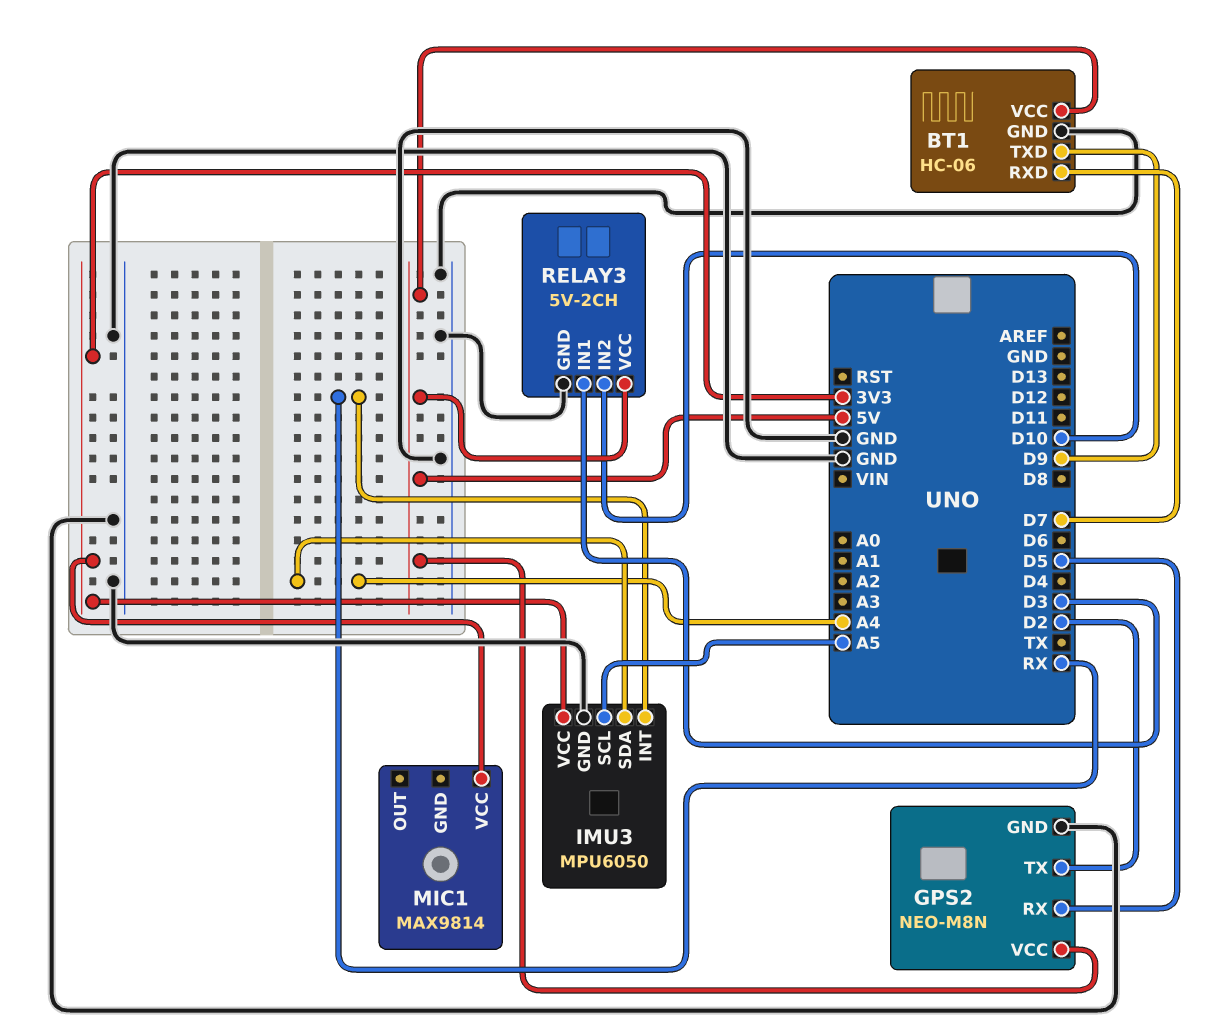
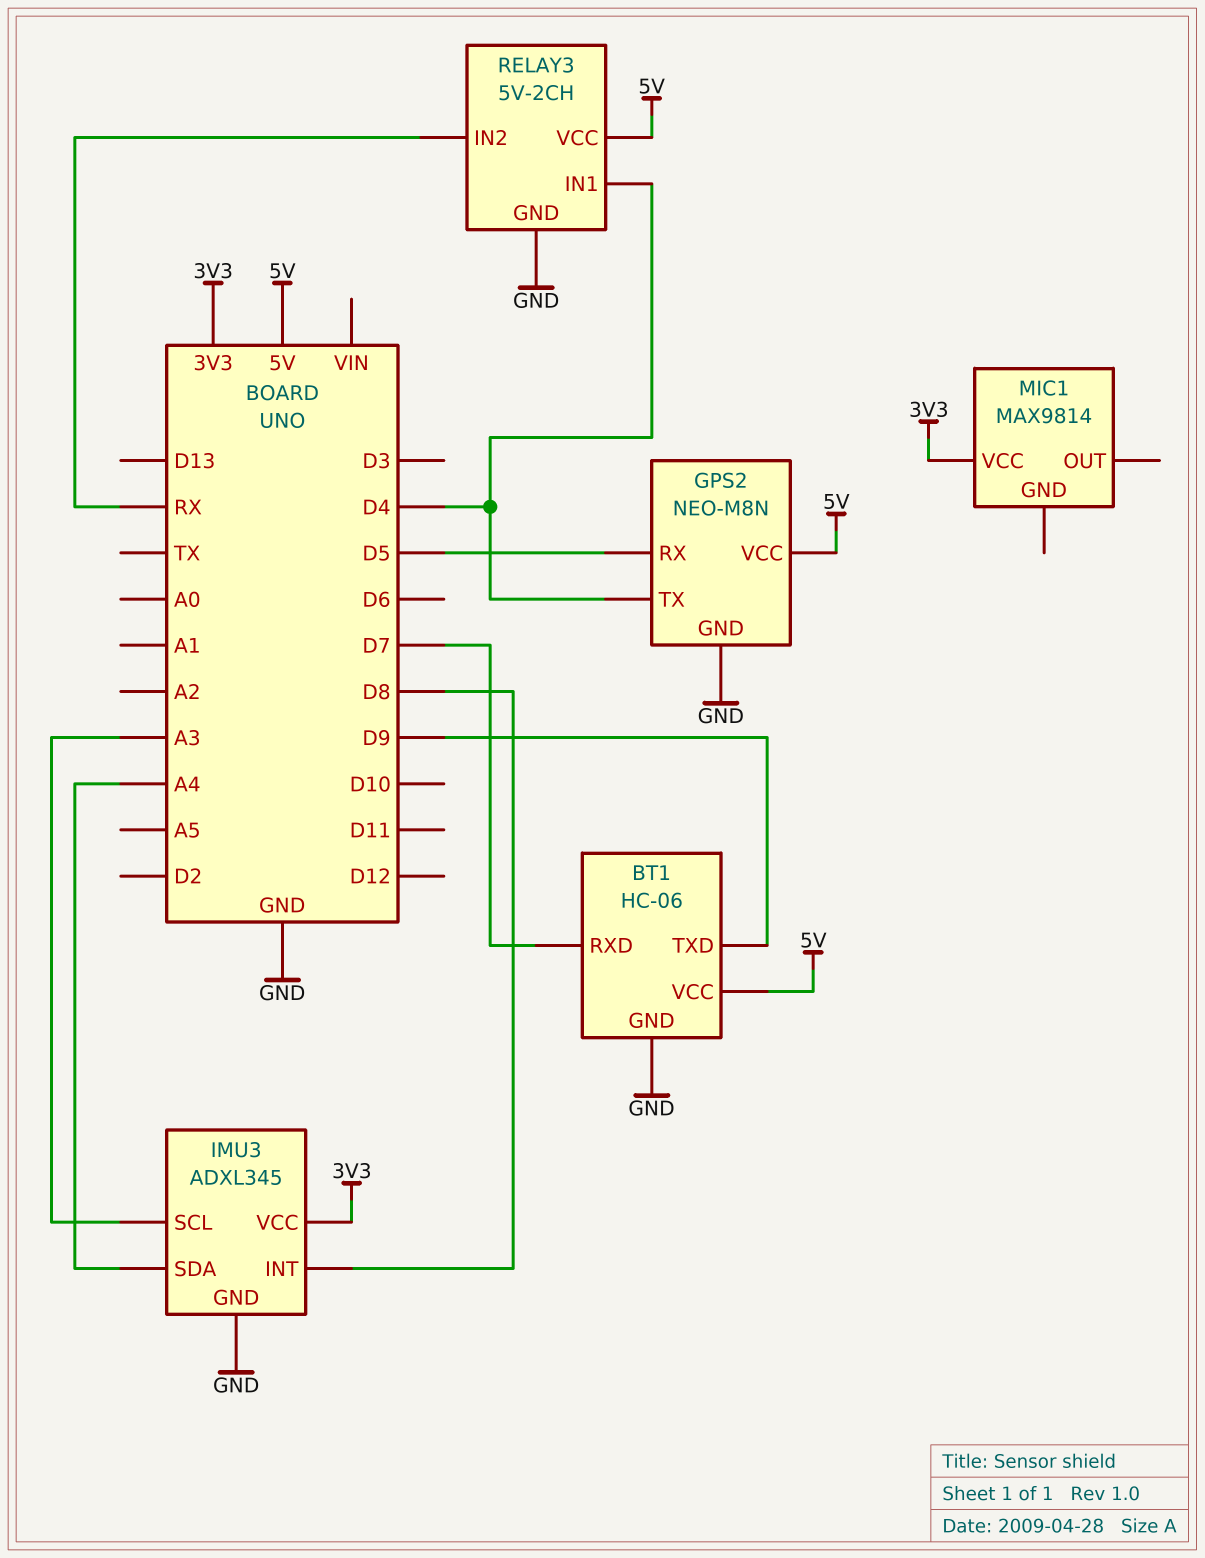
GPS2 pin TX: D2 -> D4
IMU3: MPU6050 -> ADXL345
IMU3 pin INT: RX -> D8
IMU3 pin SCL: A5 -> A3
RELAY3 pin IN1: D3 -> D4
RELAY3 pin IN2: D10 -> RX

